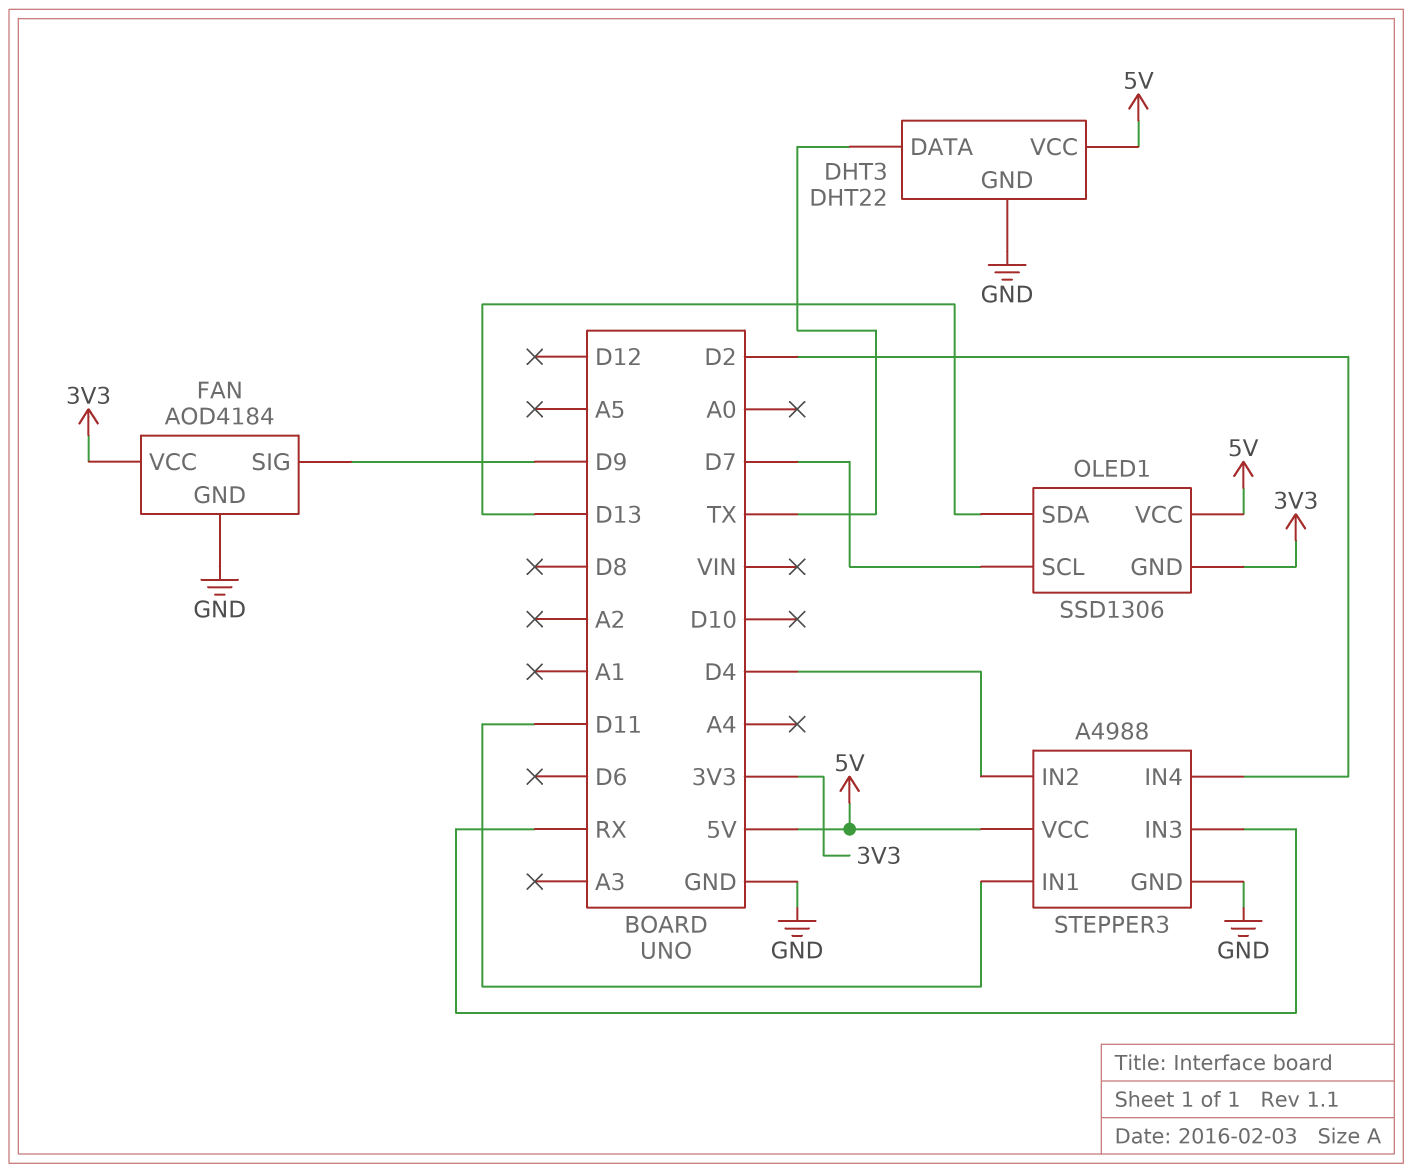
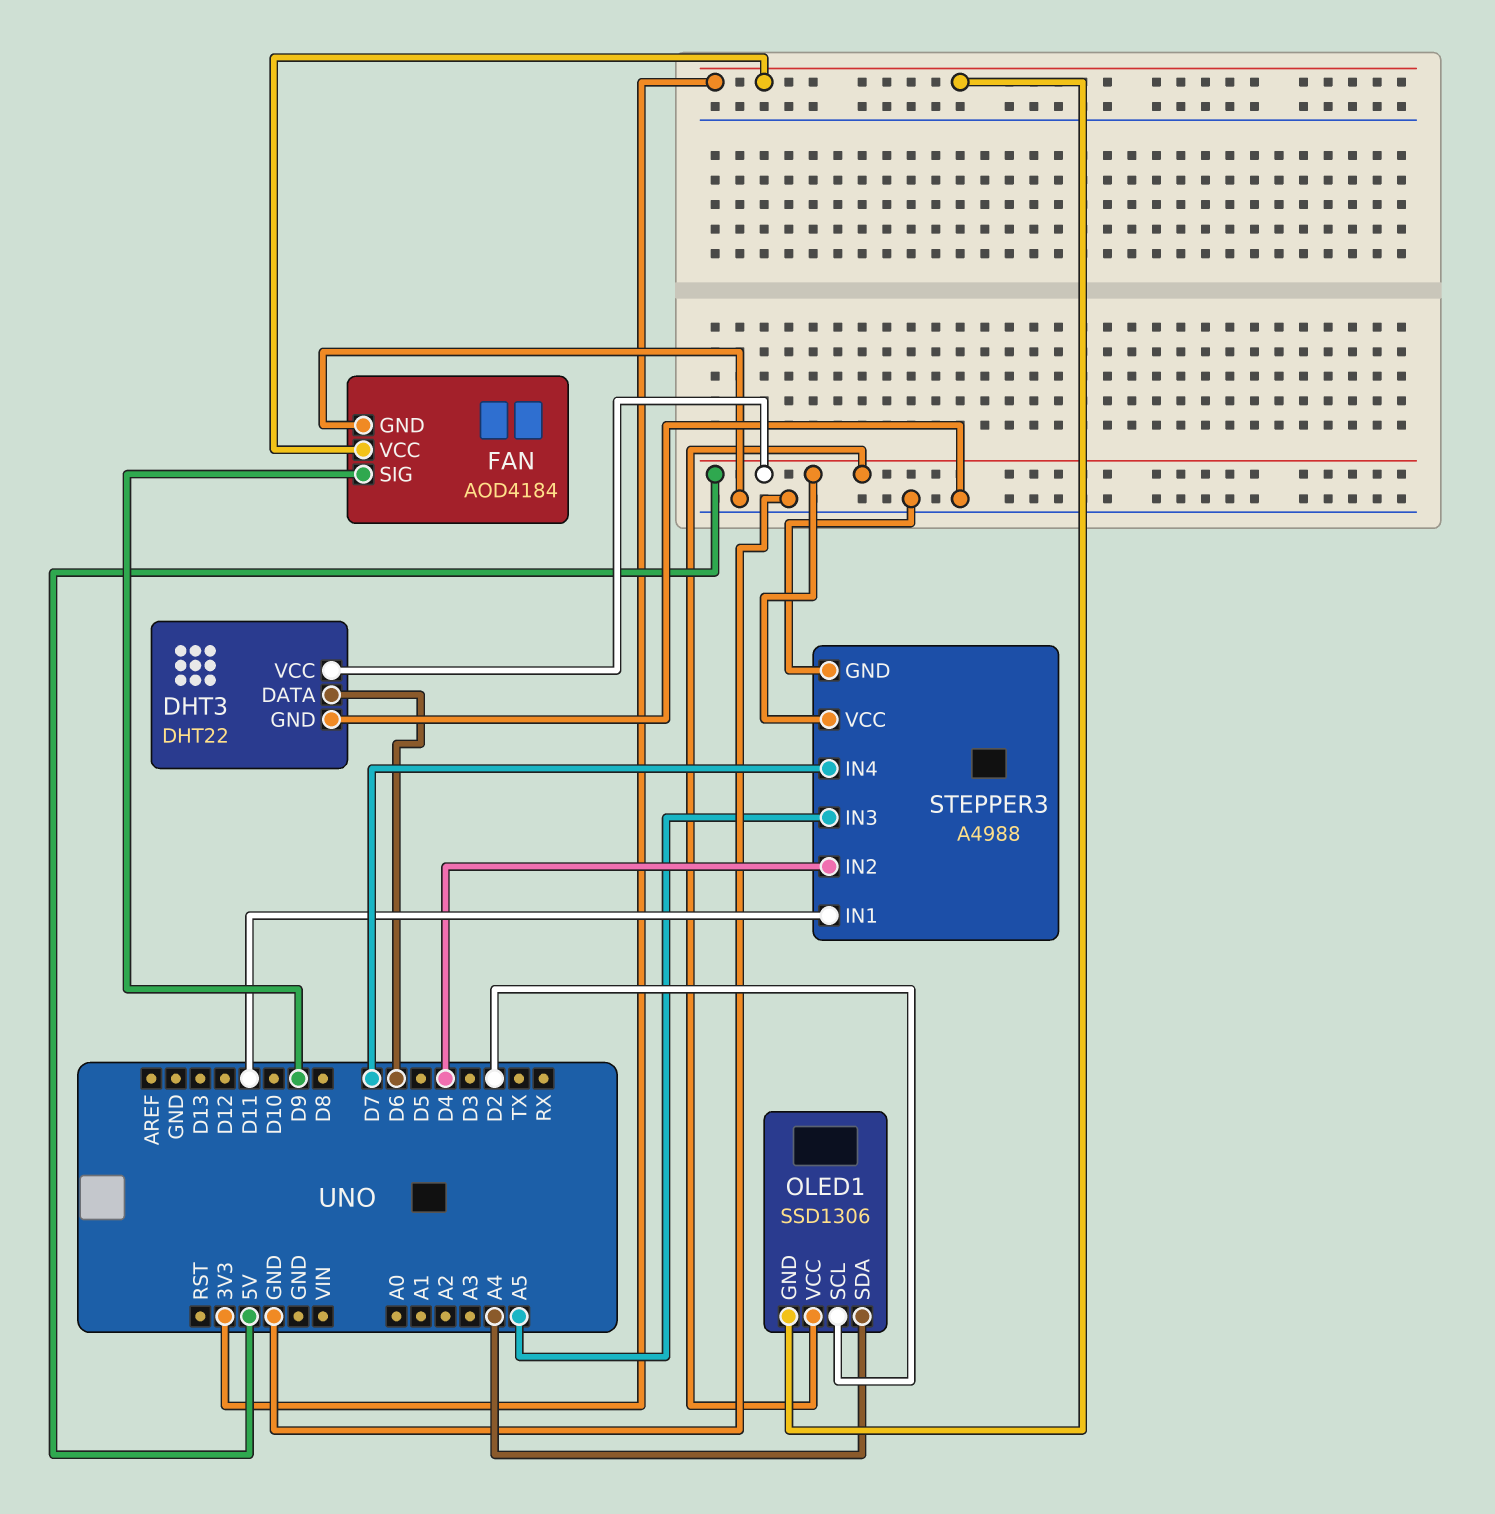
DHT3 pin DATA: TX -> D6
OLED1 pin SCL: D7 -> D2
OLED1 pin SDA: D13 -> A4
STEPPER3 pin IN3: RX -> A5
STEPPER3 pin IN4: D2 -> D7

